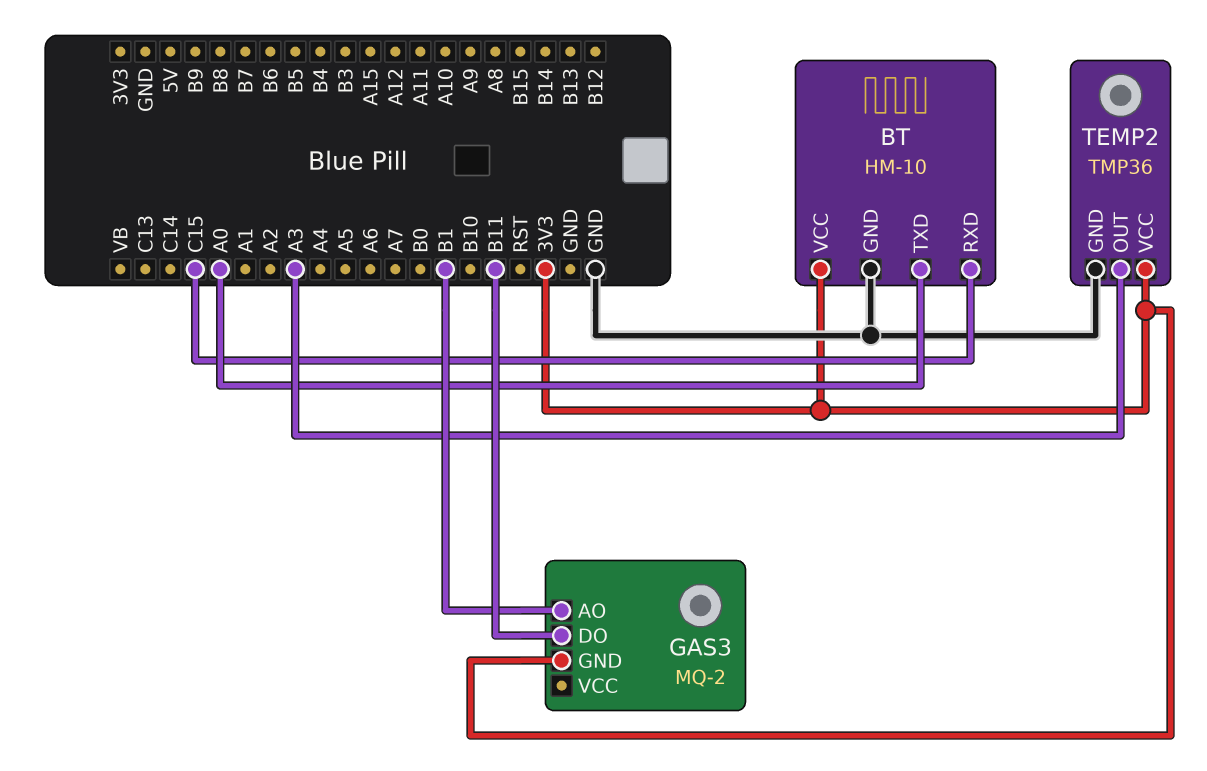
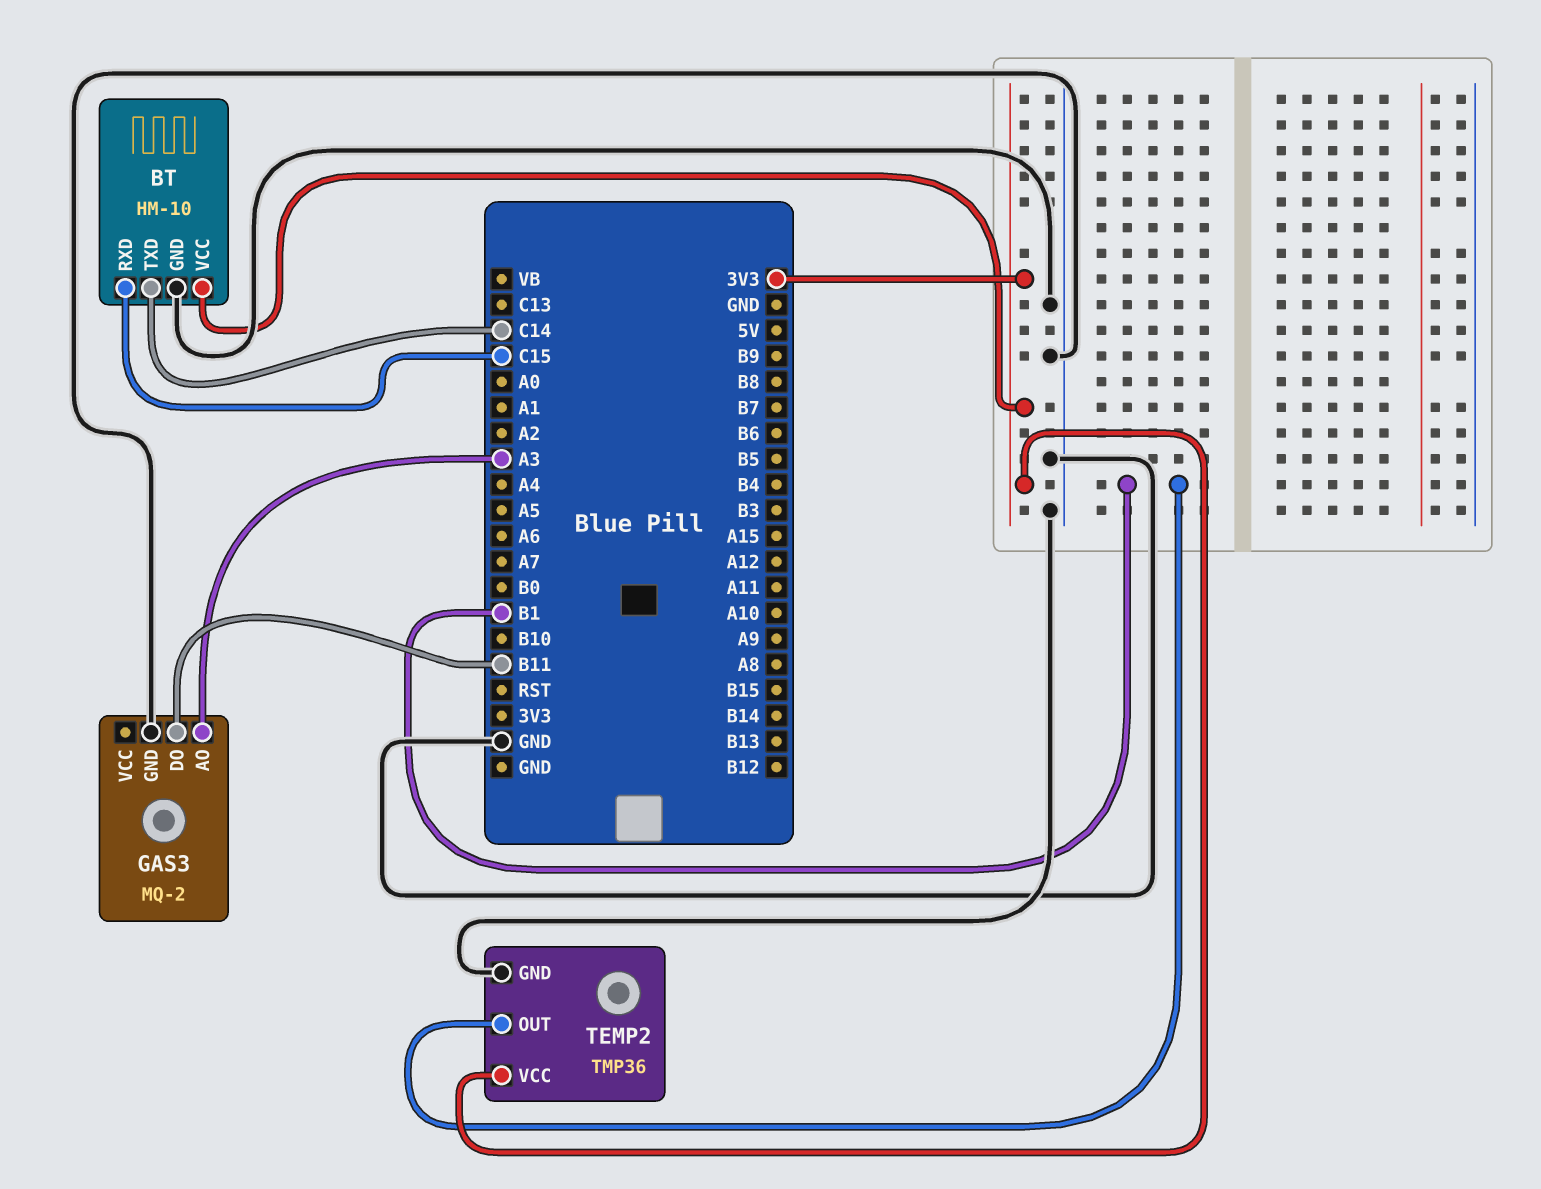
BT pin TXD: A0 -> C14
GAS3 pin AO: B1 -> A3
GAS3 pin GND: 3V3 -> GND
TEMP2 pin OUT: A3 -> B1

